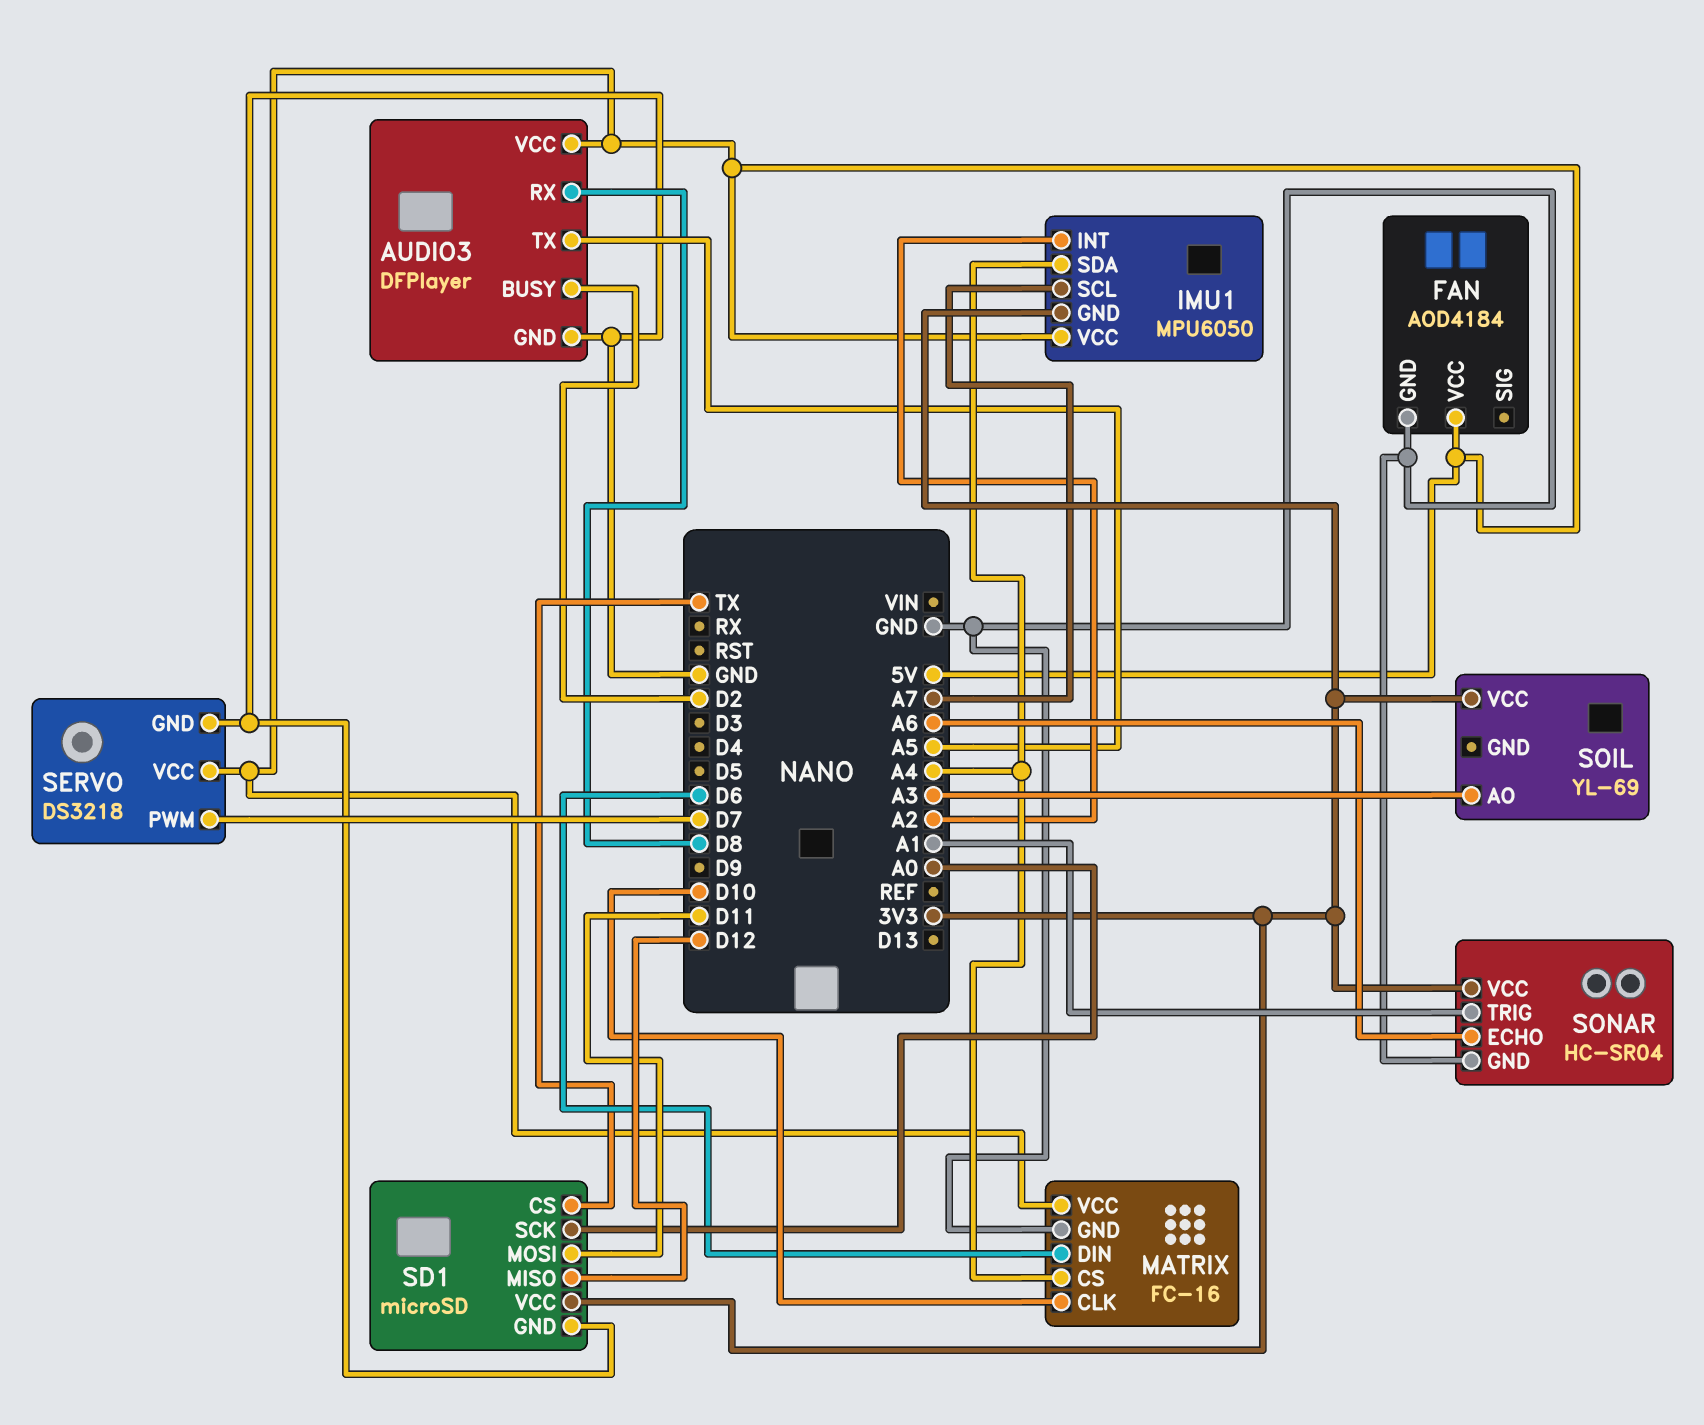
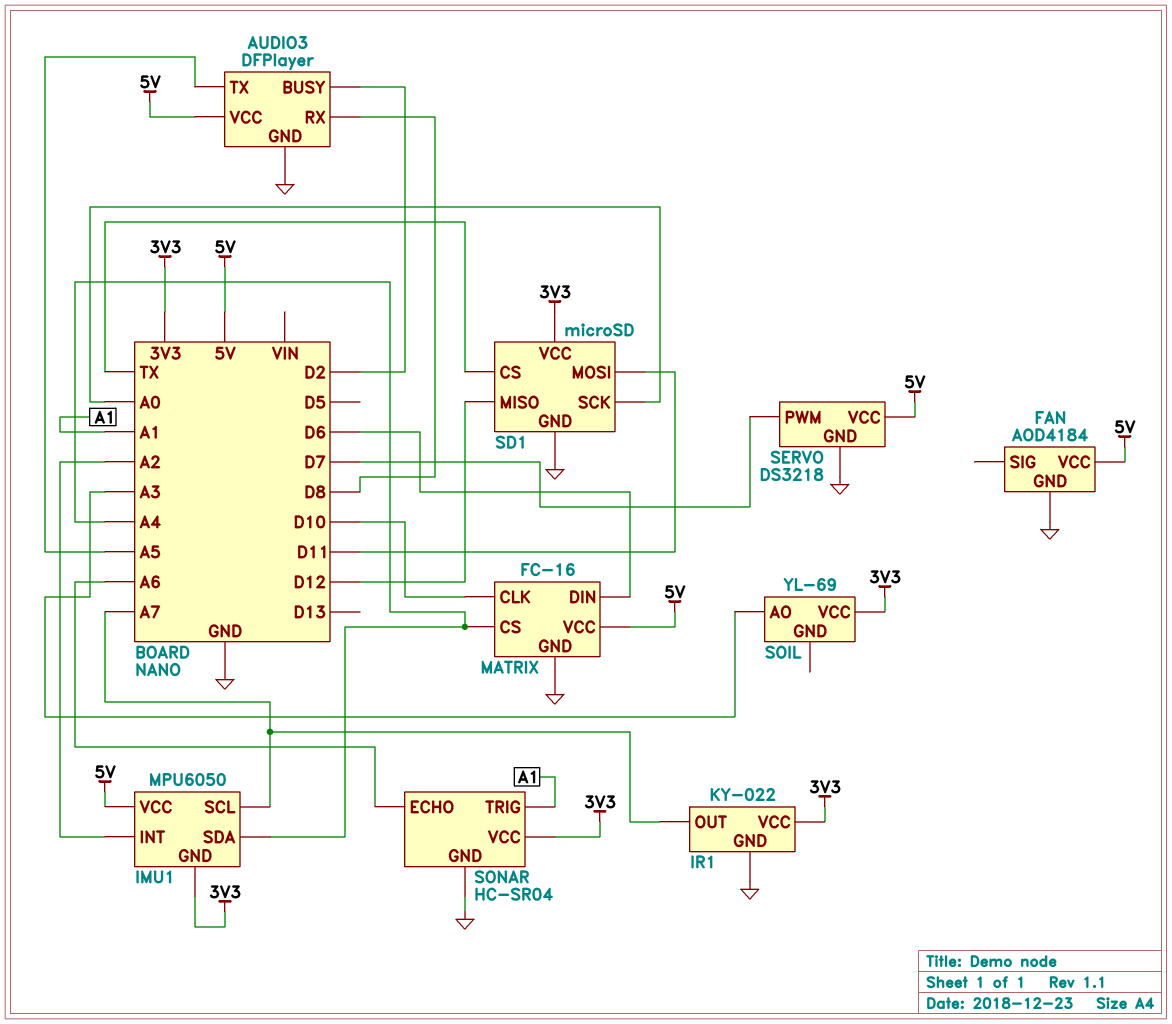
IR1: none -> KY-022
IR1 pin GND: none -> GND
IR1 pin OUT: none -> A7
IR1 pin VCC: none -> 3V3

